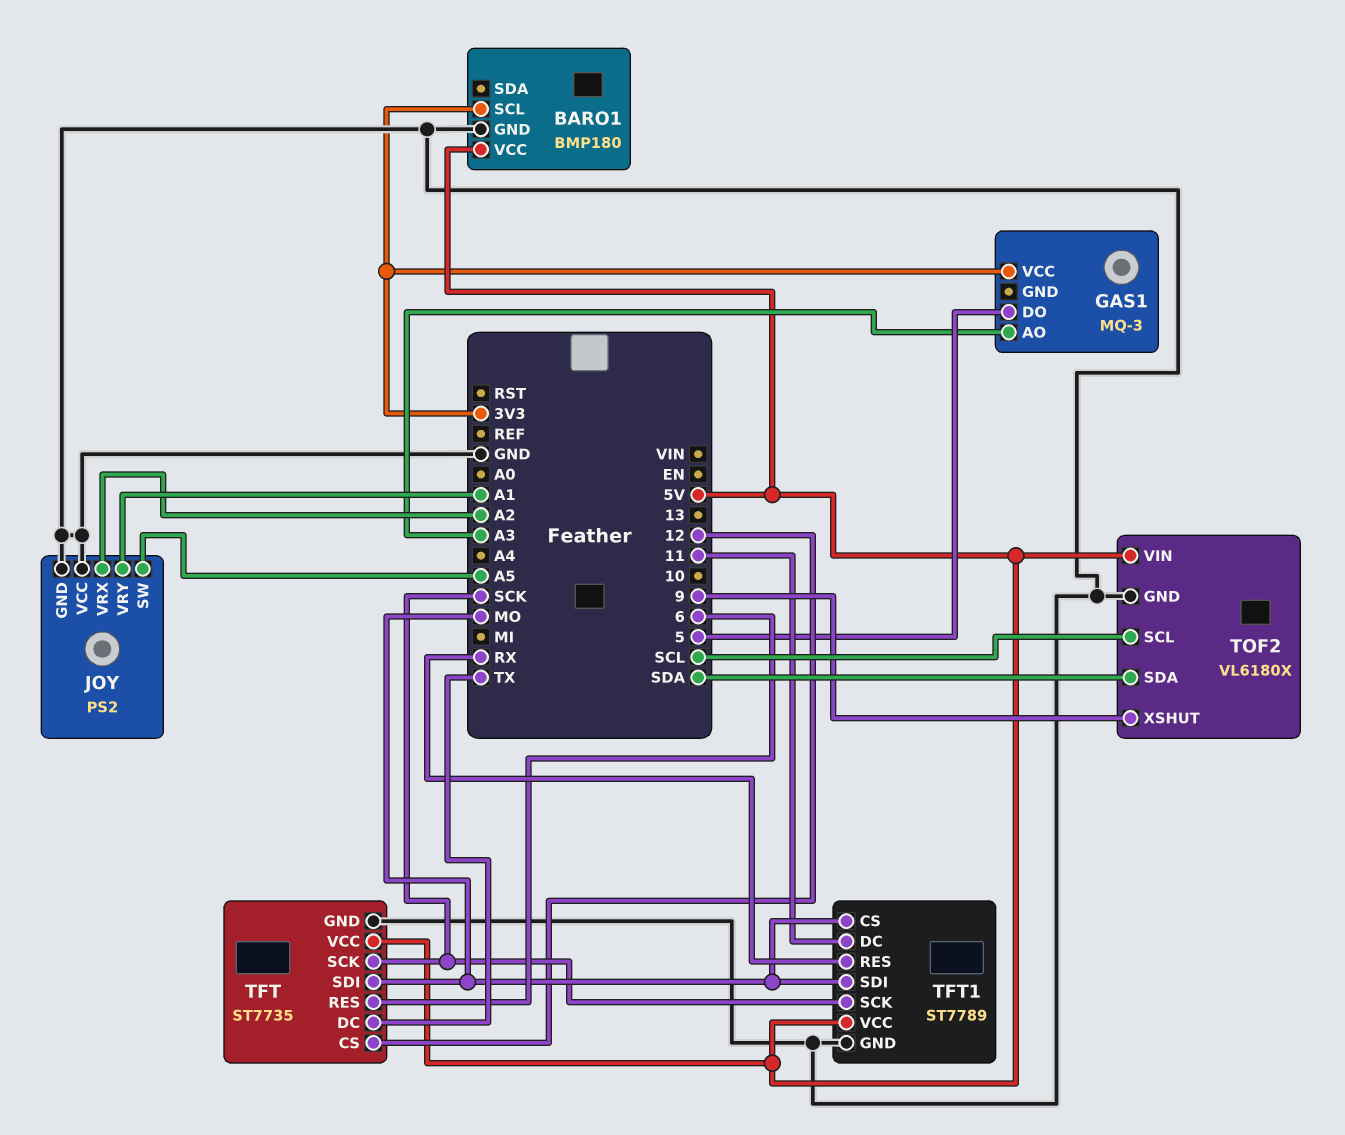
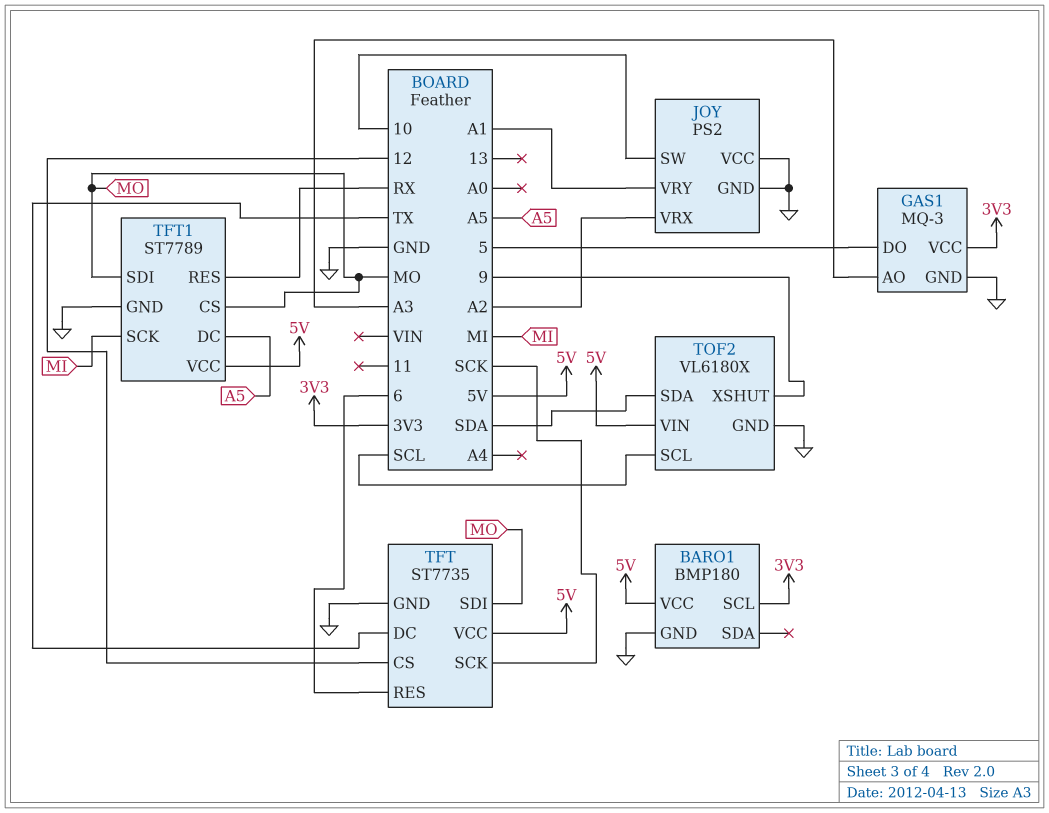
GAS1 pin GND: none -> GND
JOY pin SW: A5 -> 10
TFT1 pin DC: 11 -> A5
TFT1 pin SCK: SCK -> MI

